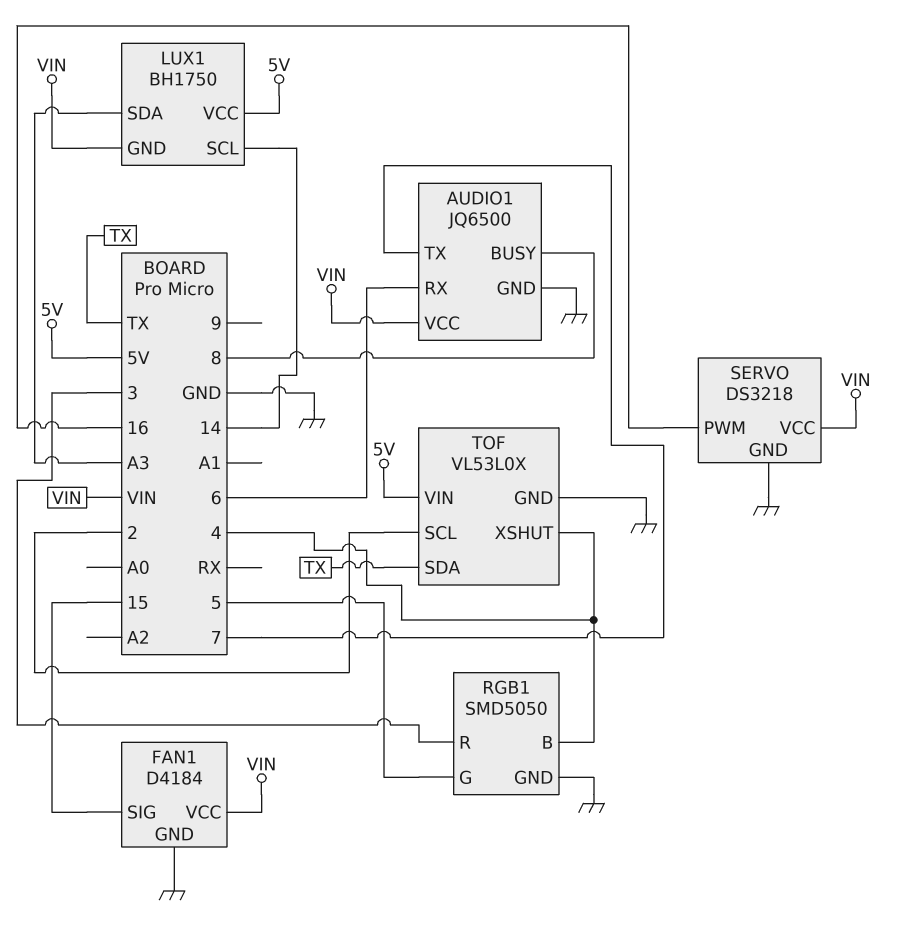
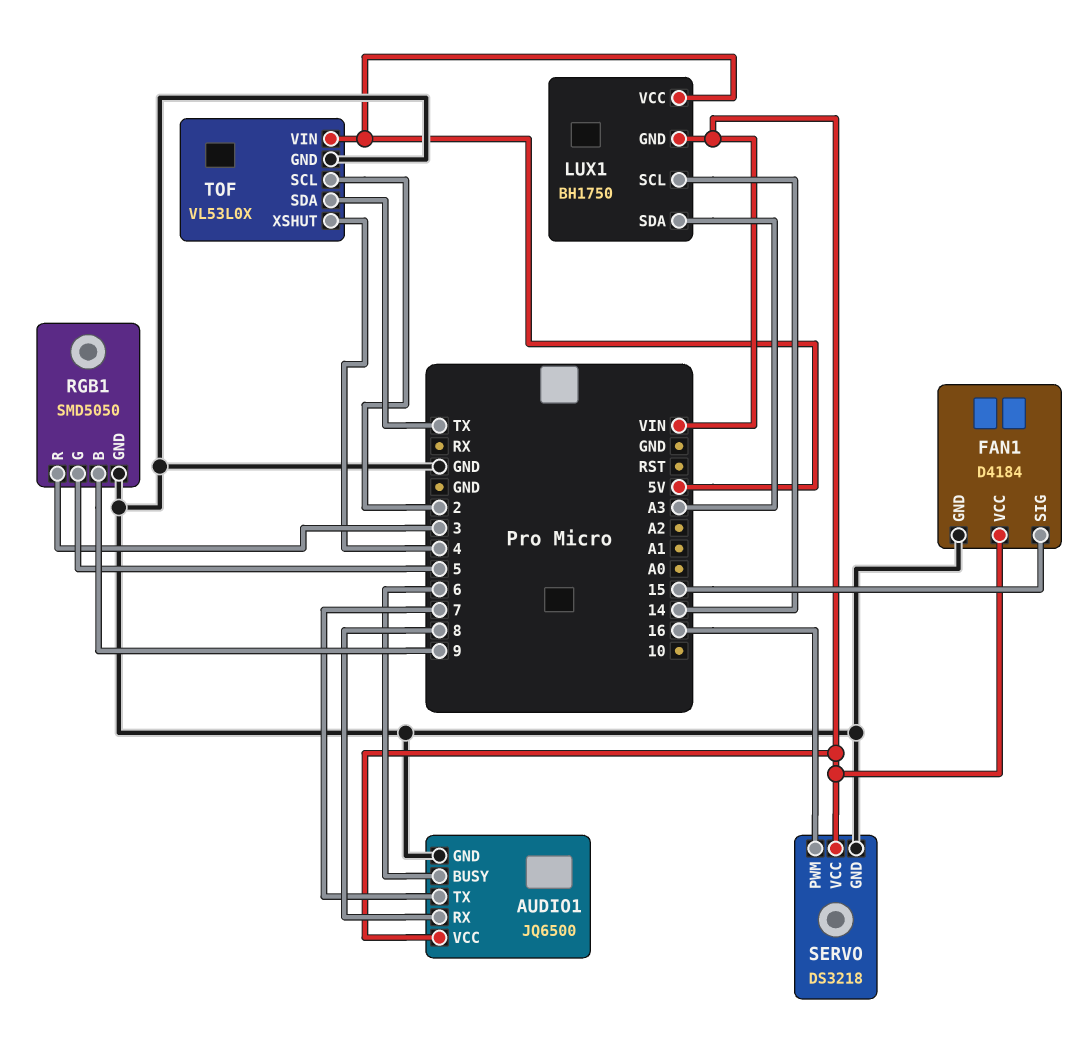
AUDIO1 pin BUSY: 8 -> 6
AUDIO1 pin RX: 6 -> 8
RGB1 pin B: 4 -> 9

